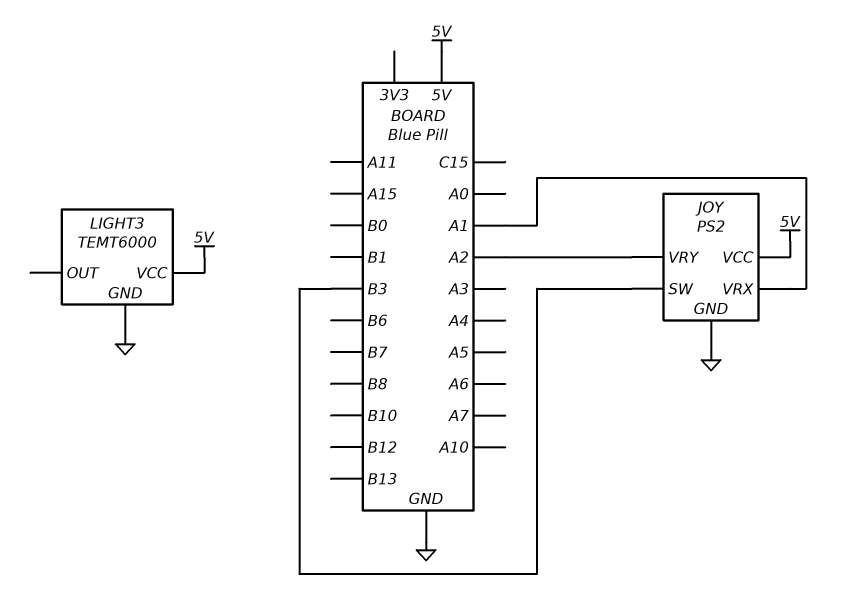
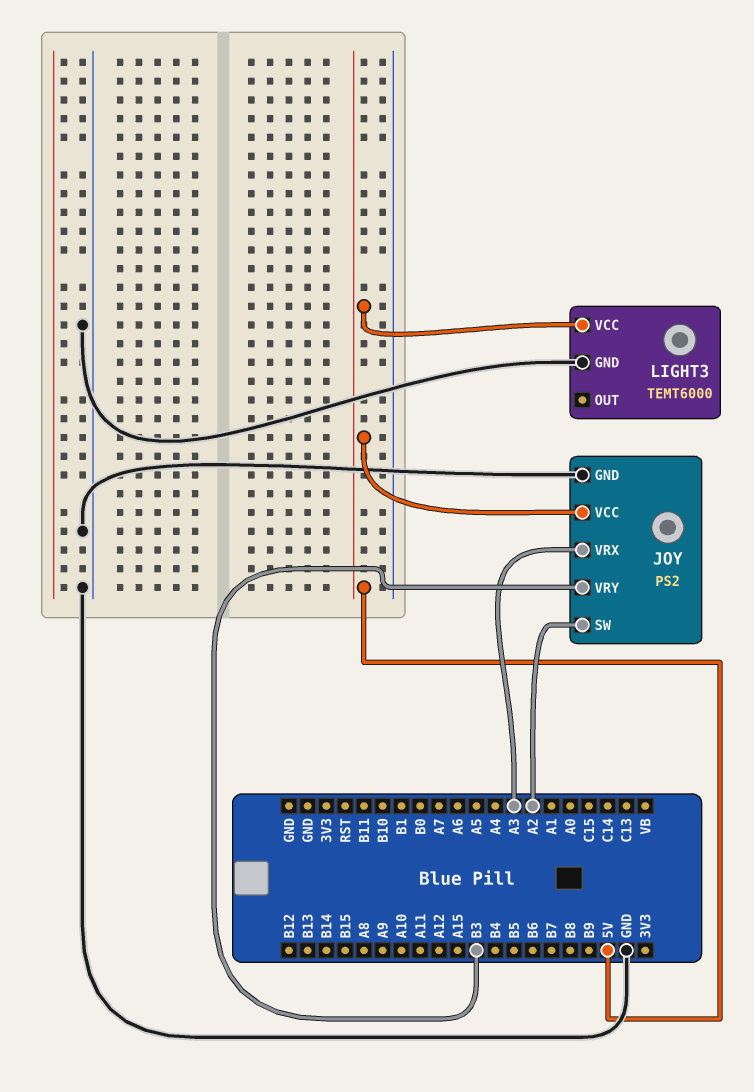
JOY pin SW: B3 -> A2
JOY pin VRX: A1 -> A3
JOY pin VRY: A2 -> B3

